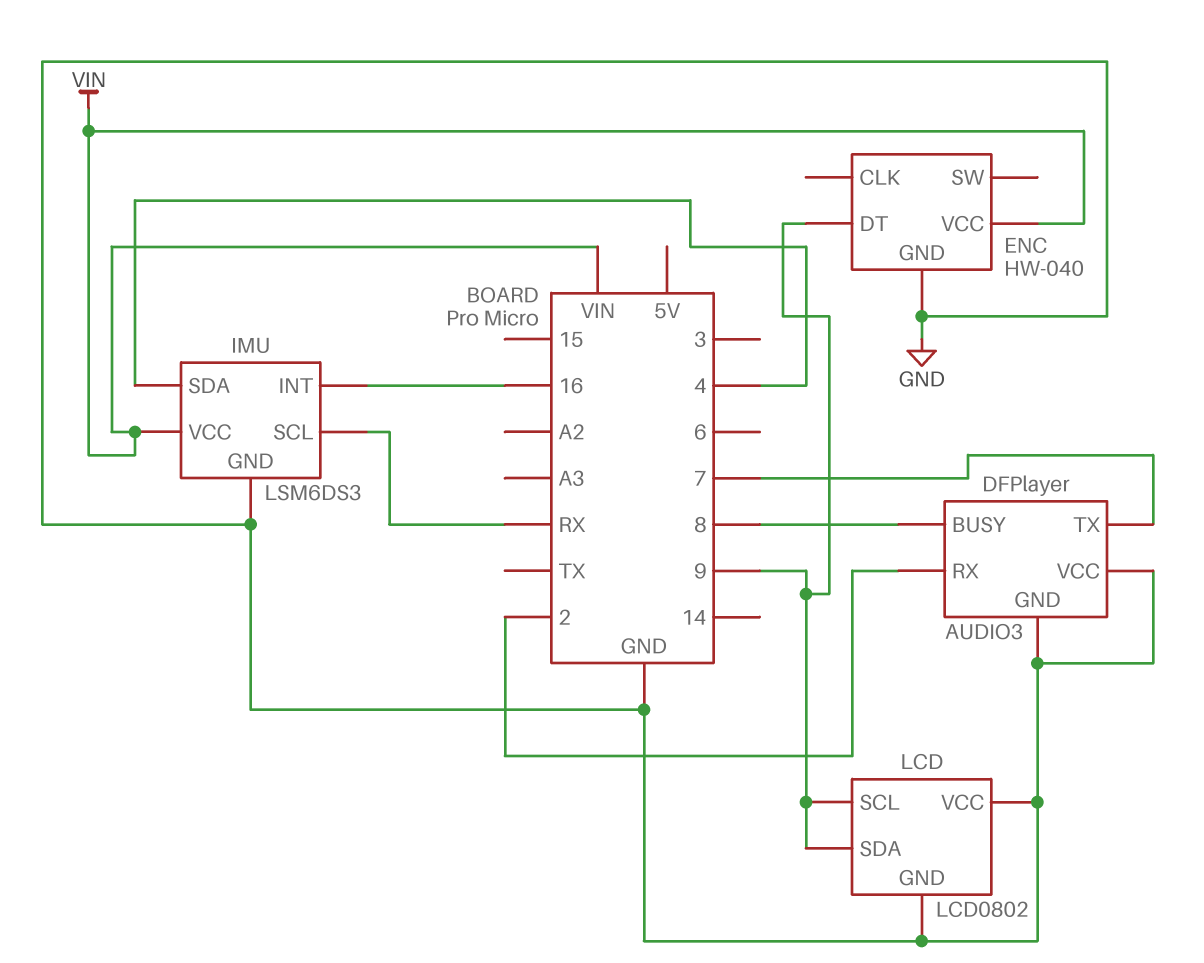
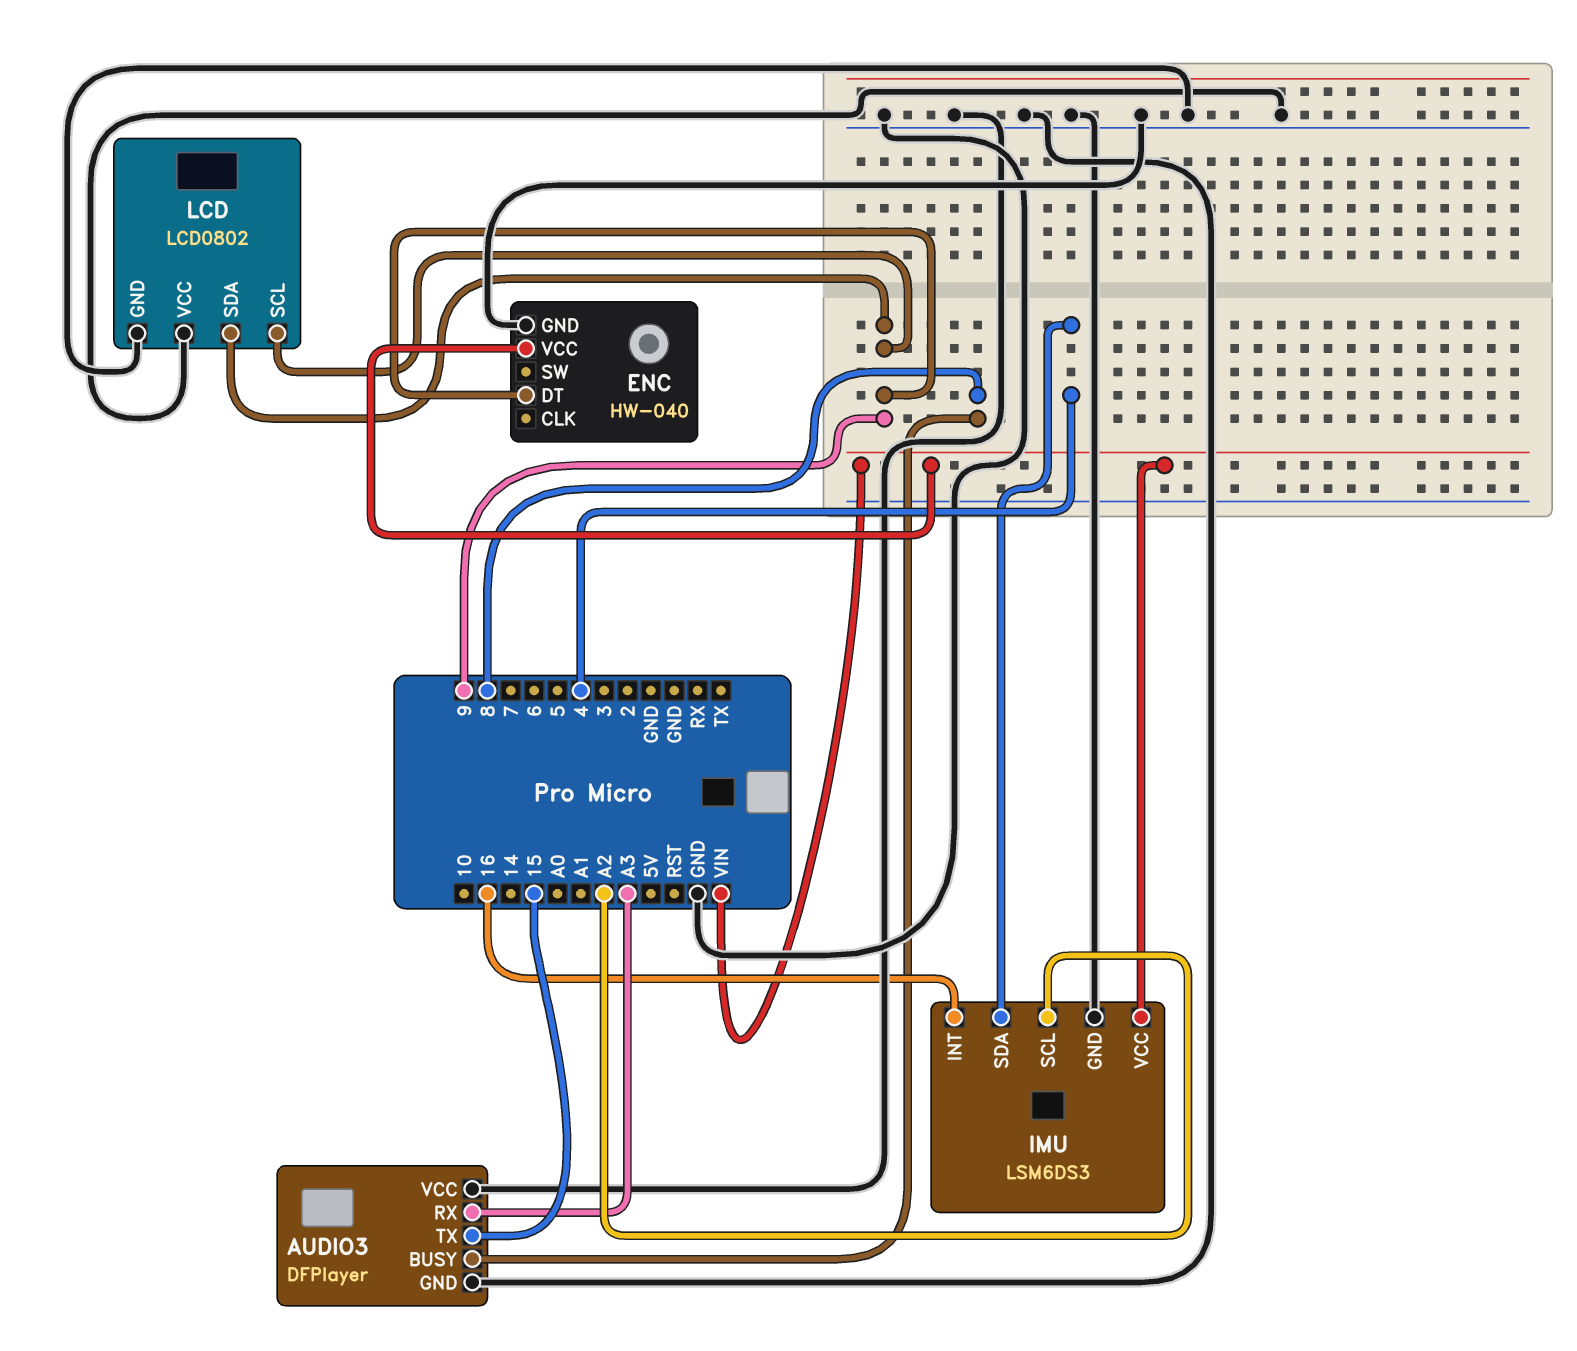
AUDIO3 pin RX: 2 -> A3
AUDIO3 pin TX: 7 -> 15
IMU pin SCL: RX -> A2

